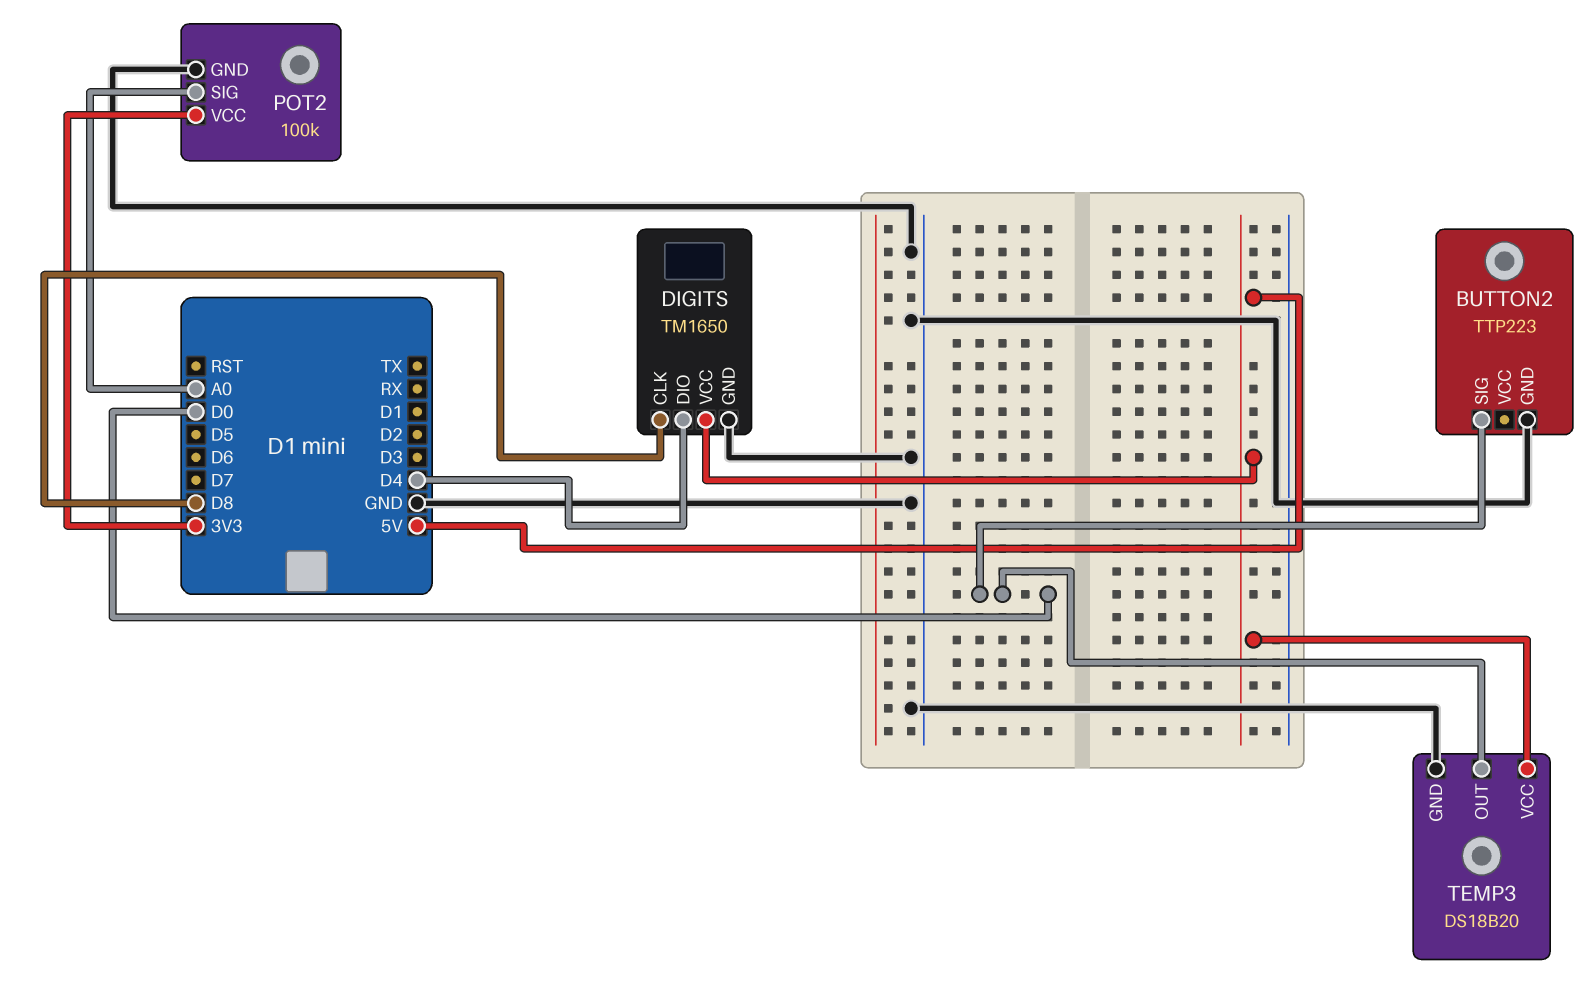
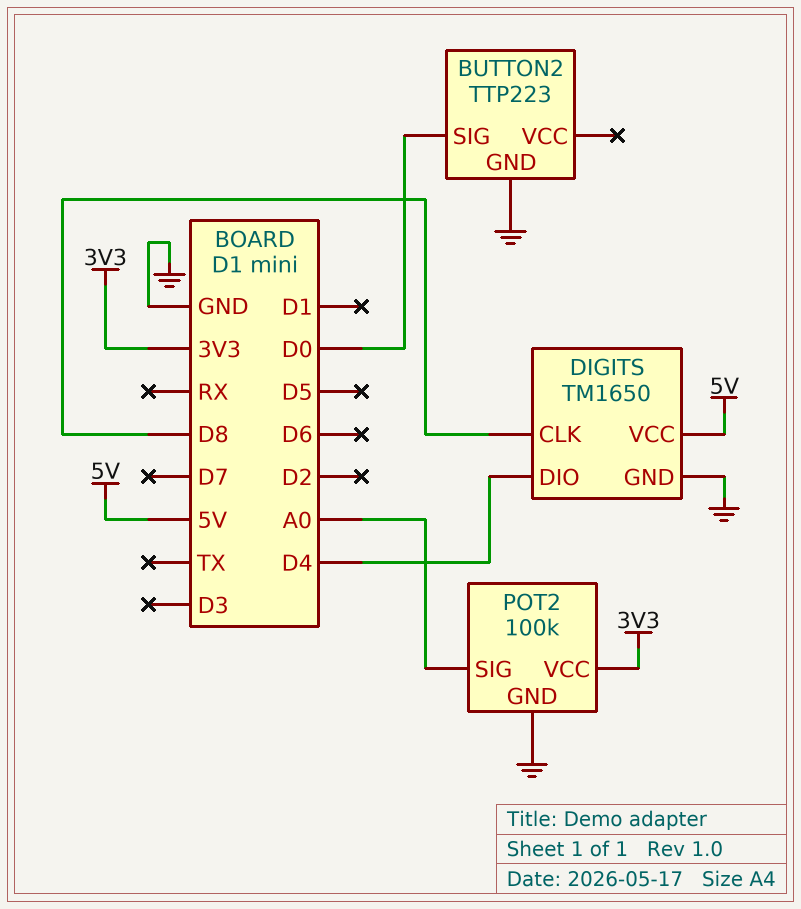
TEMP3: DS18B20 -> none
TEMP3 pin GND: GND -> none
TEMP3 pin OUT: D0 -> none
TEMP3 pin VCC: 5V -> none

